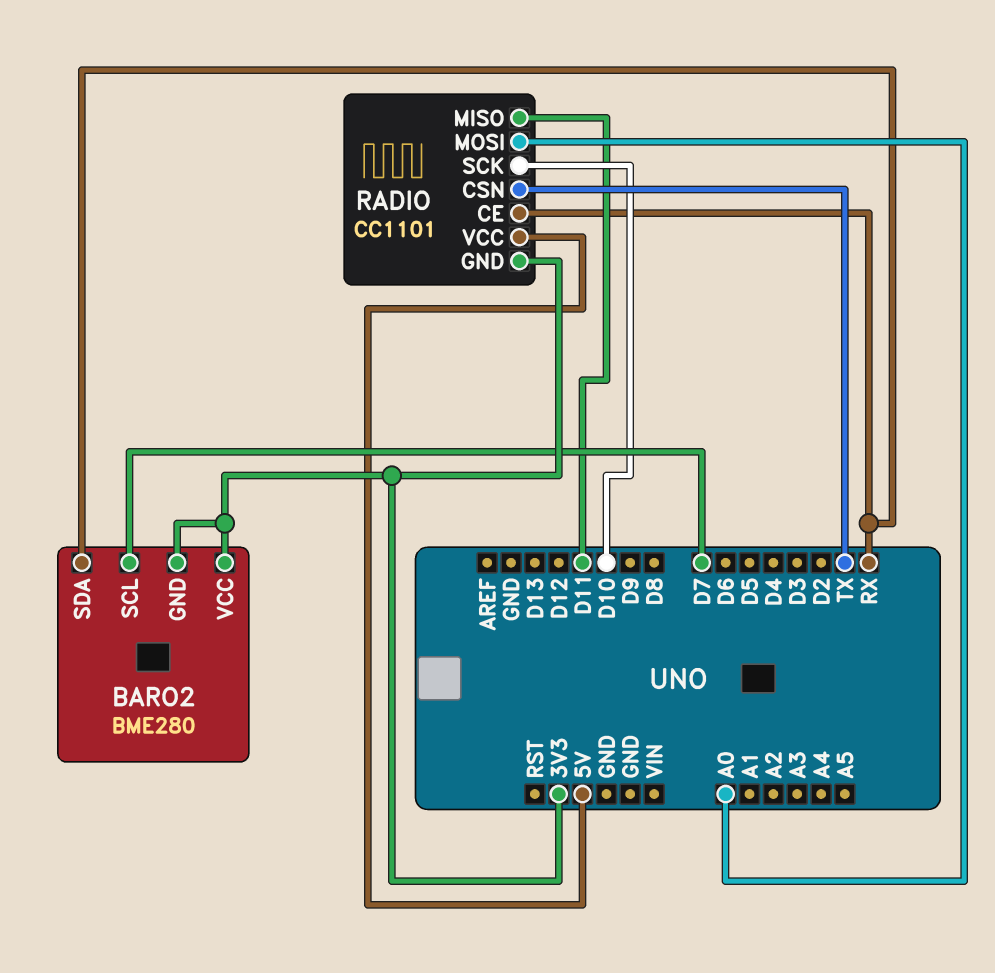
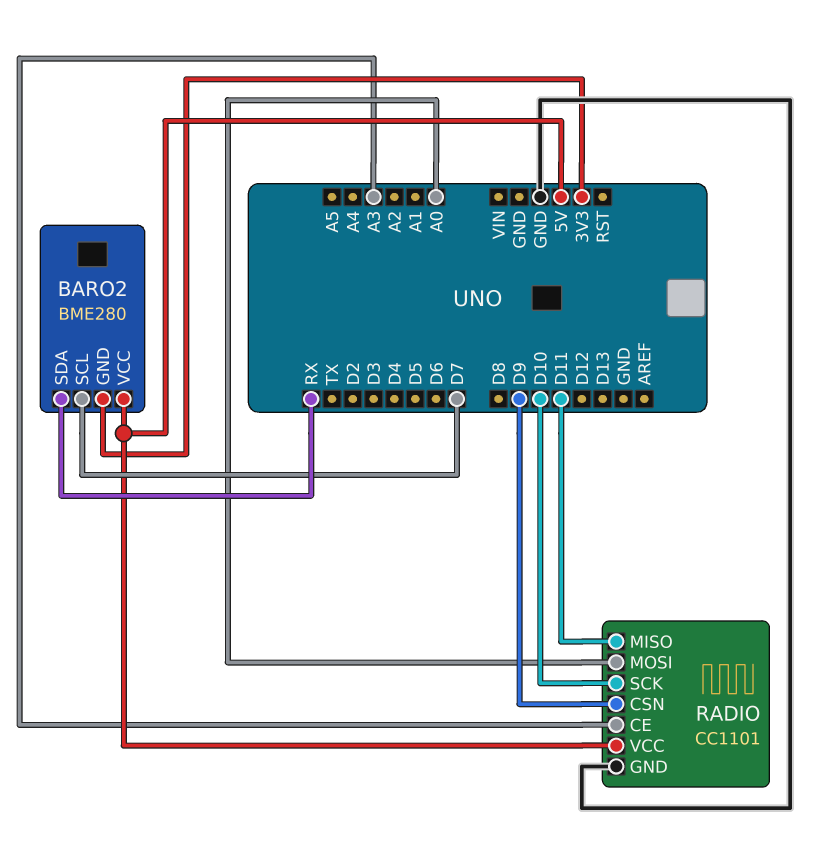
BARO2 pin VCC: 3V3 -> 5V
RADIO pin CE: RX -> A3
RADIO pin CSN: TX -> D9
RADIO pin GND: 3V3 -> GND

